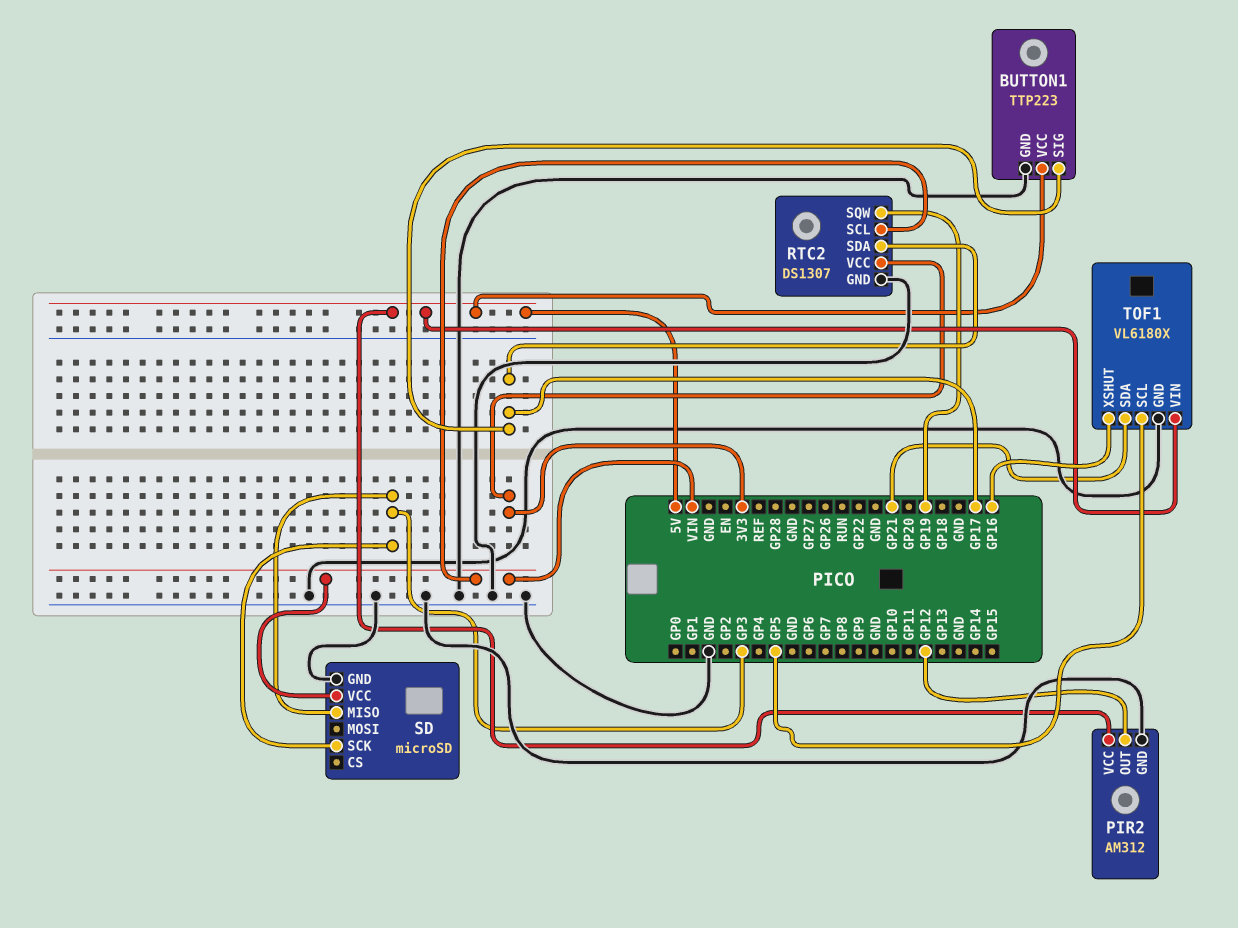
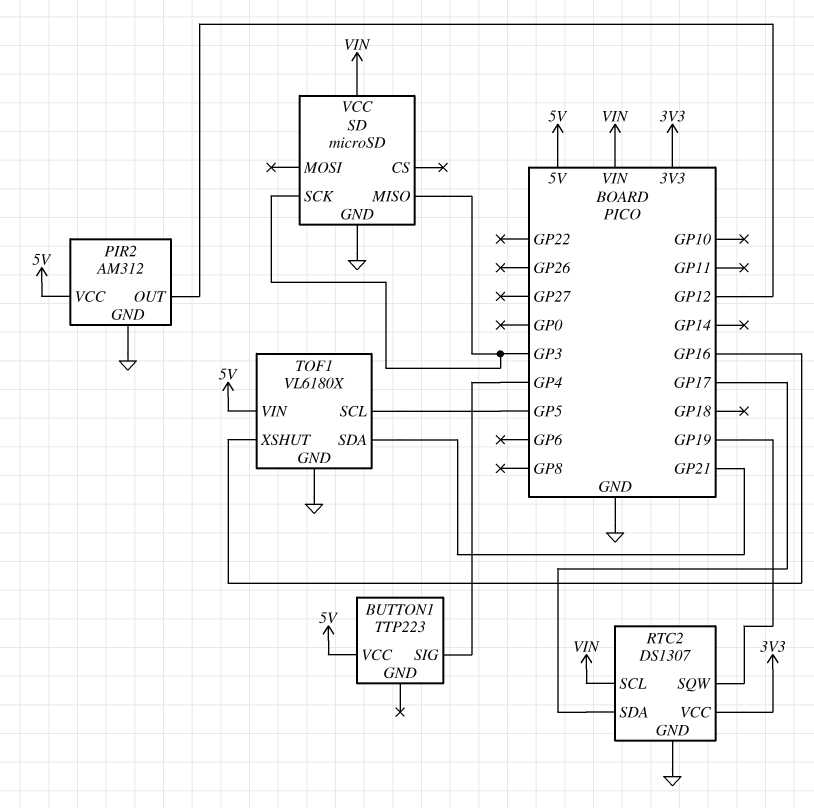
BUTTON1 pin GND: GND -> none
BUTTON1 pin SIG: GP17 -> GP4

